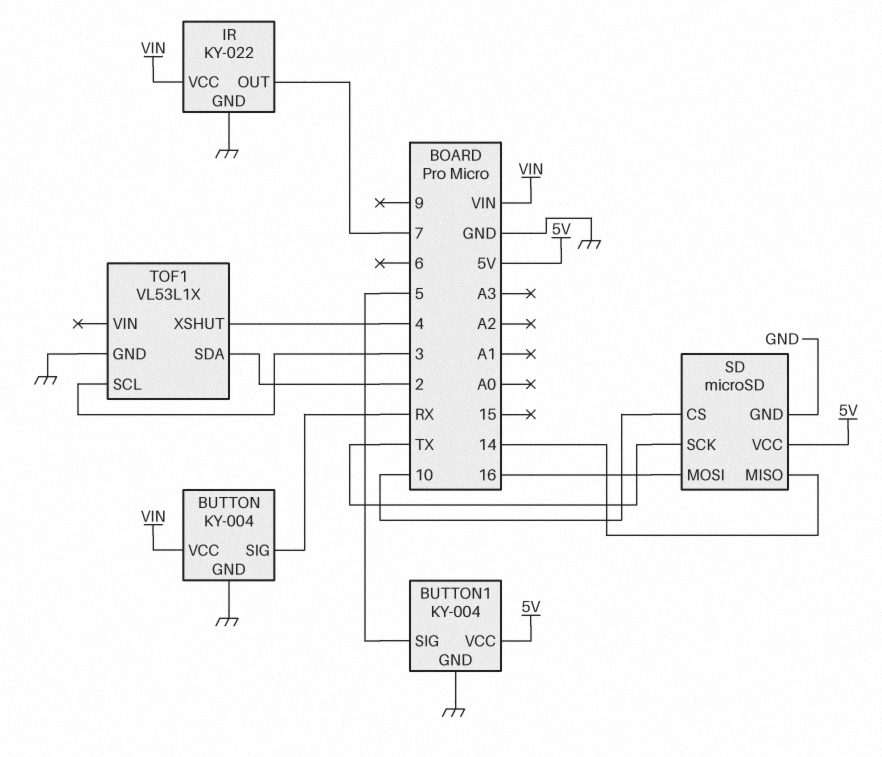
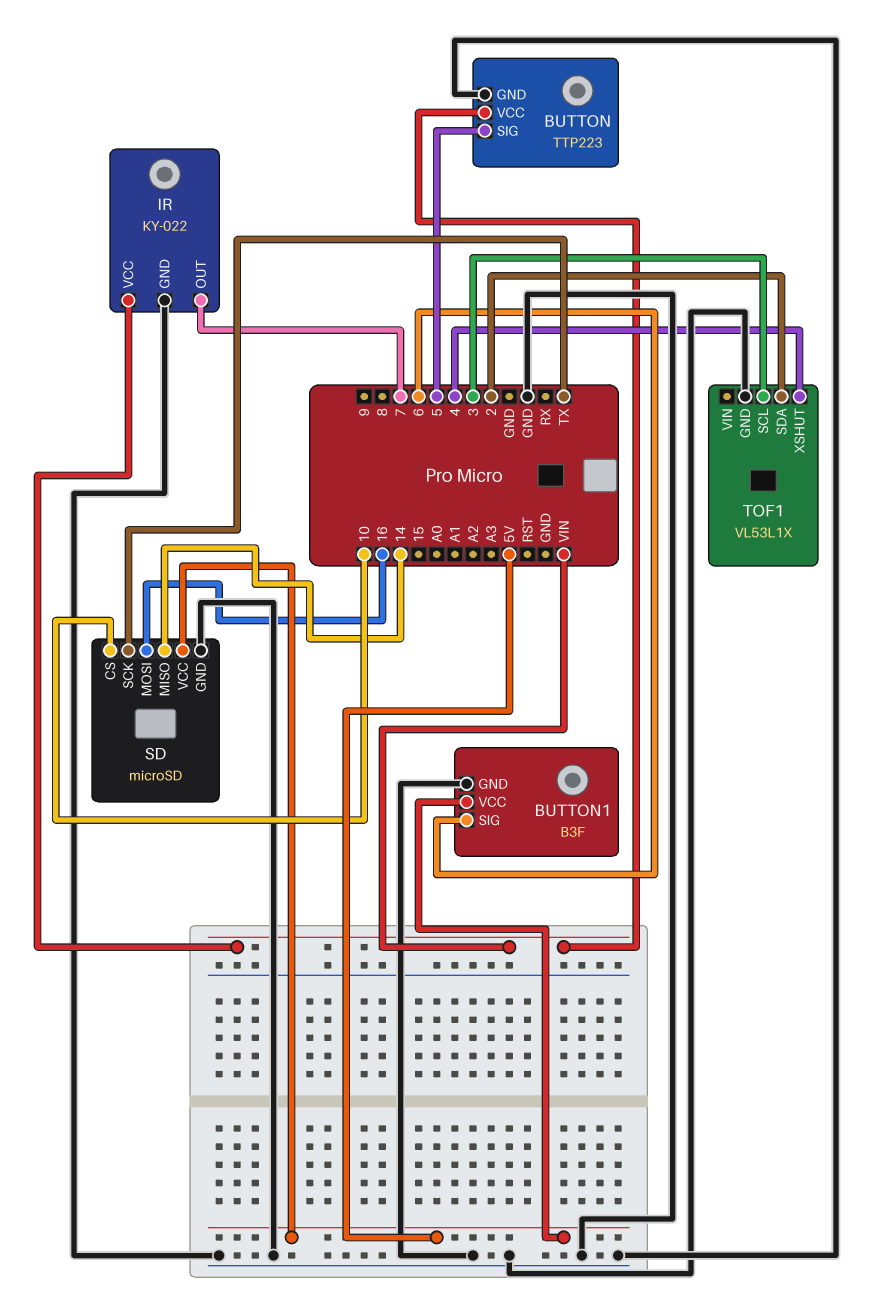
BUTTON: KY-004 -> TTP223
BUTTON pin SIG: RX -> 5
BUTTON1: KY-004 -> B3F
BUTTON1 pin SIG: 5 -> 6

